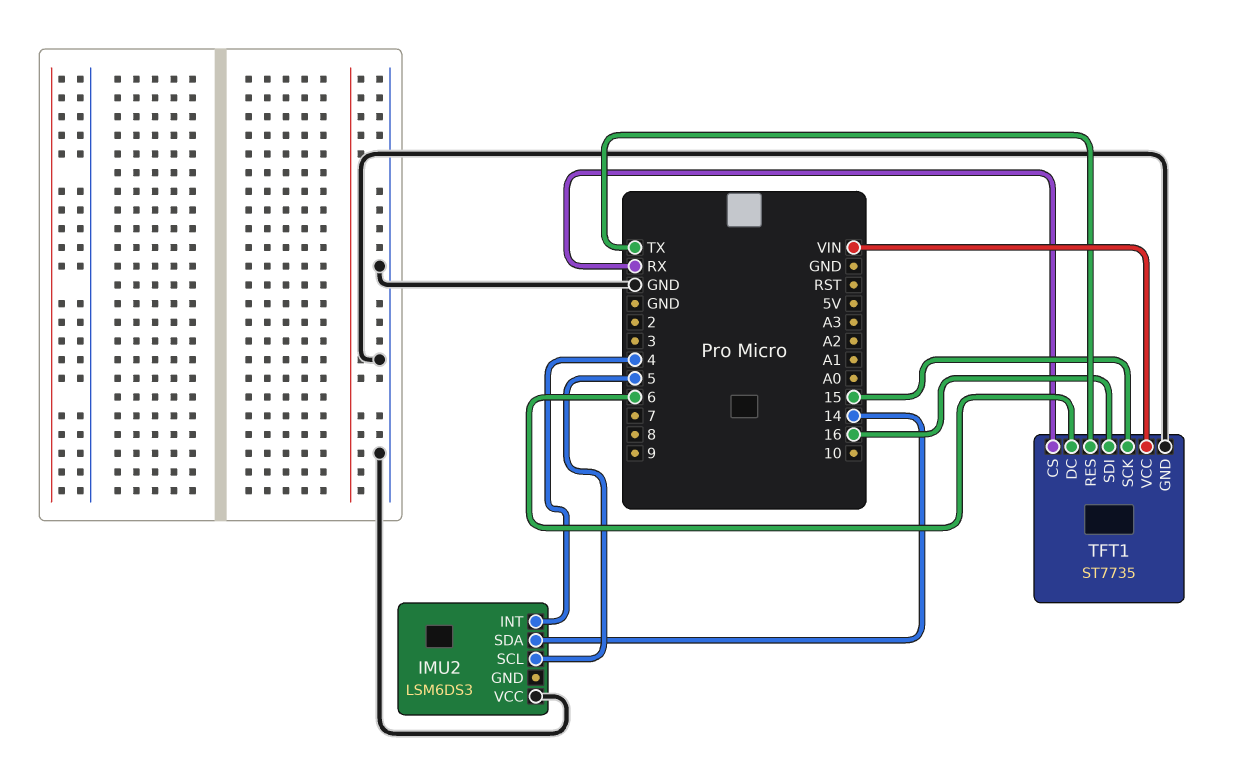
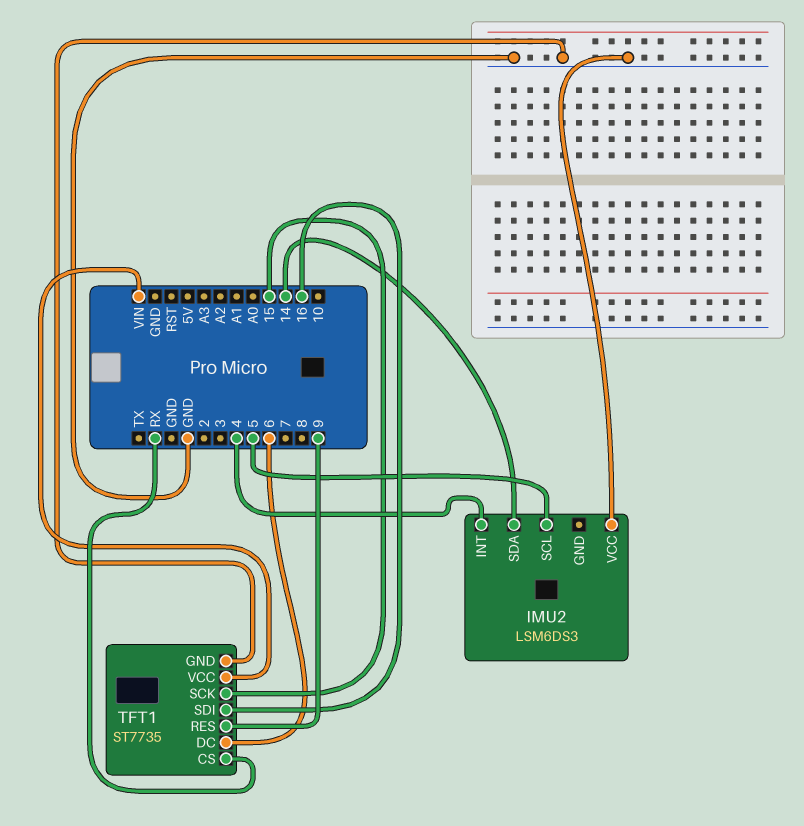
TFT1 pin RES: TX -> 9

